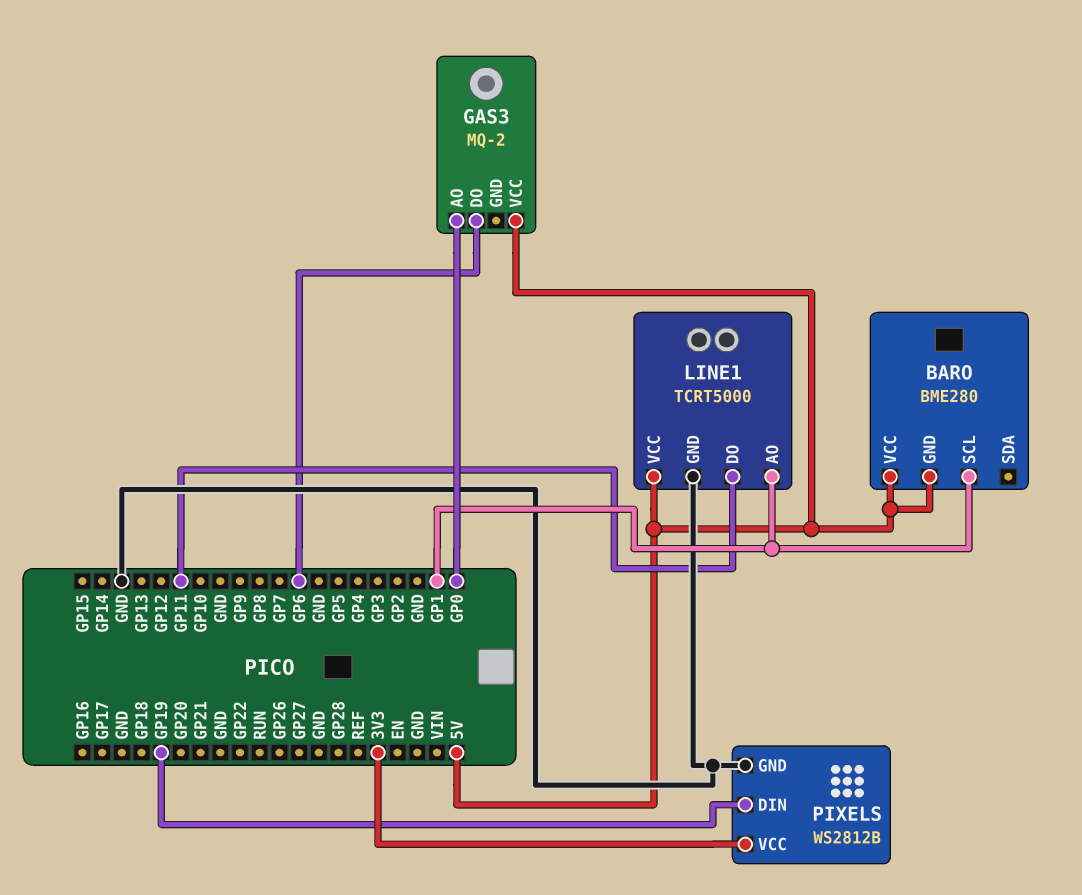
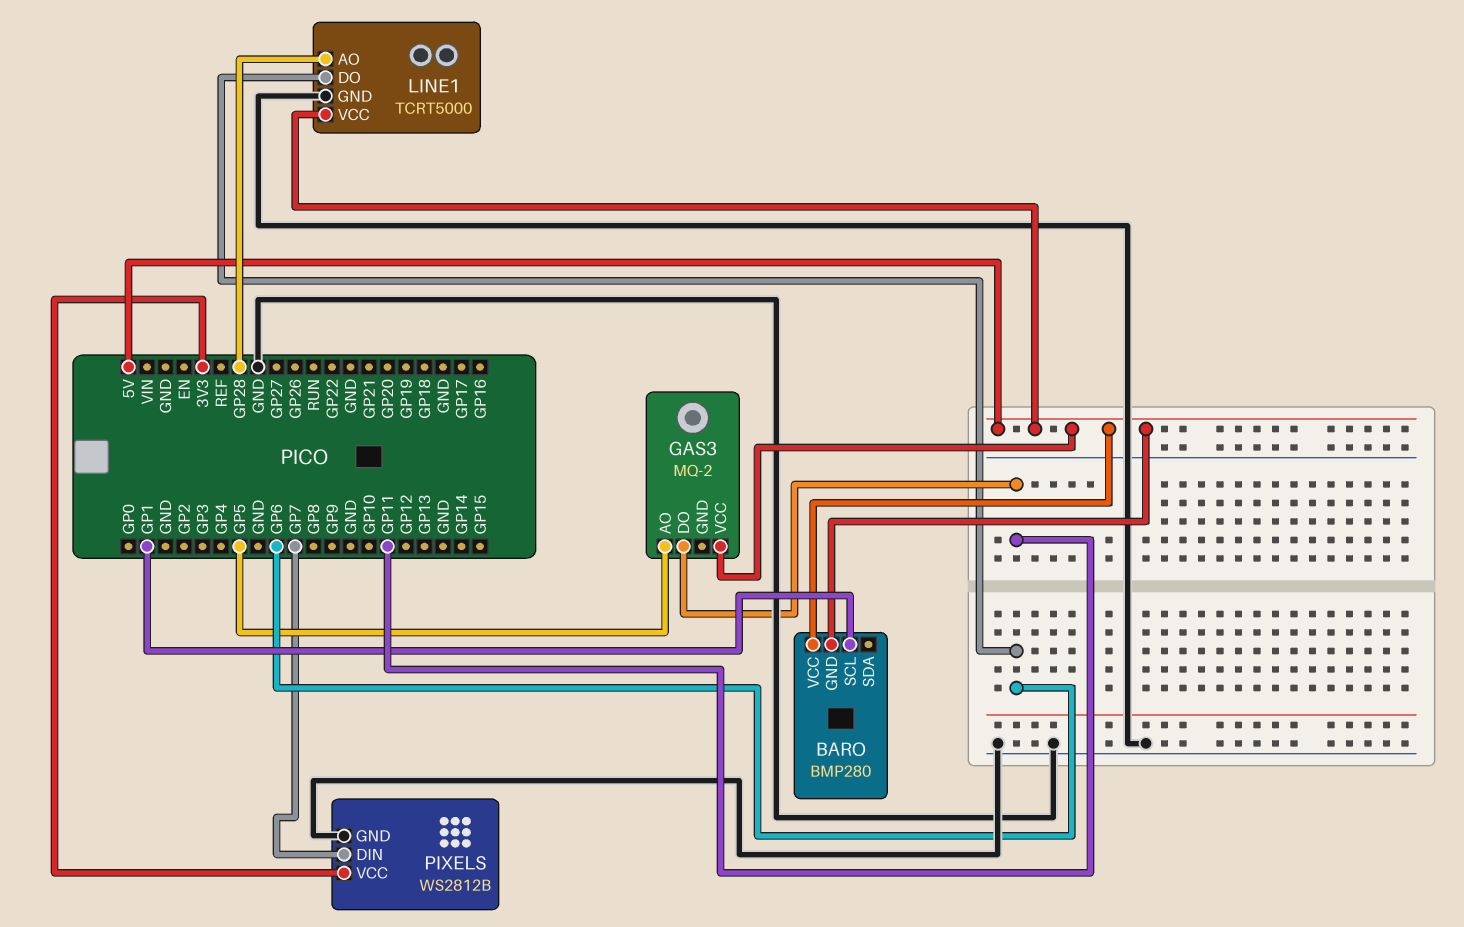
BARO: BME280 -> BMP280
GAS3 pin AO: GP0 -> GP5
GAS3 pin DO: GP6 -> GP11
LINE1 pin AO: GP1 -> GP28
LINE1 pin DO: GP11 -> GP6
PIXELS pin DIN: GP19 -> GP7

